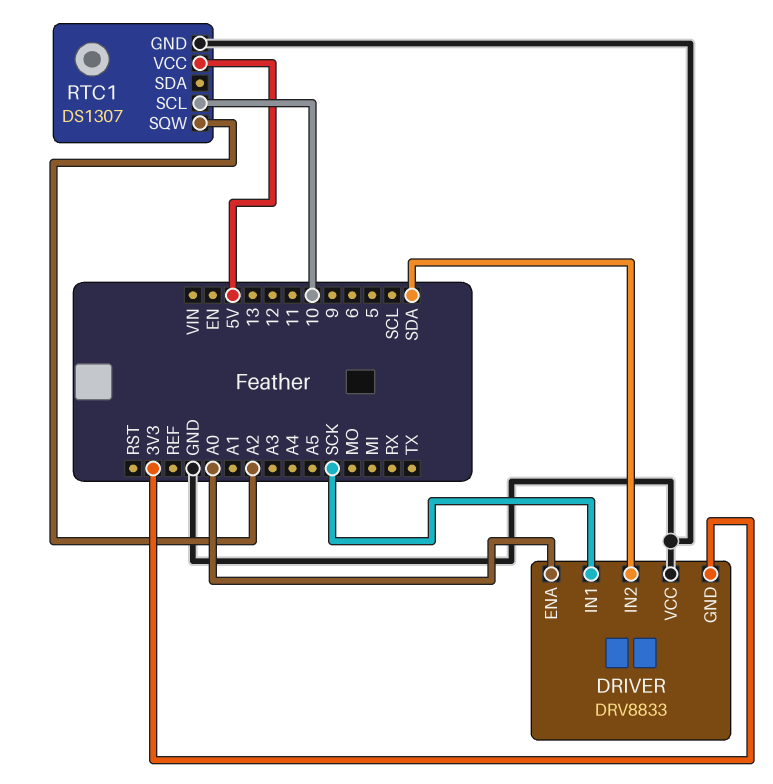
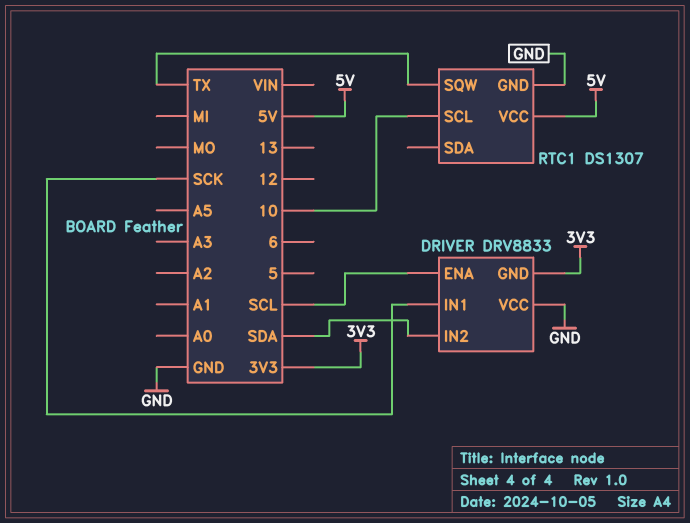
DRIVER pin ENA: A0 -> SCL
RTC1 pin SQW: A2 -> TX

